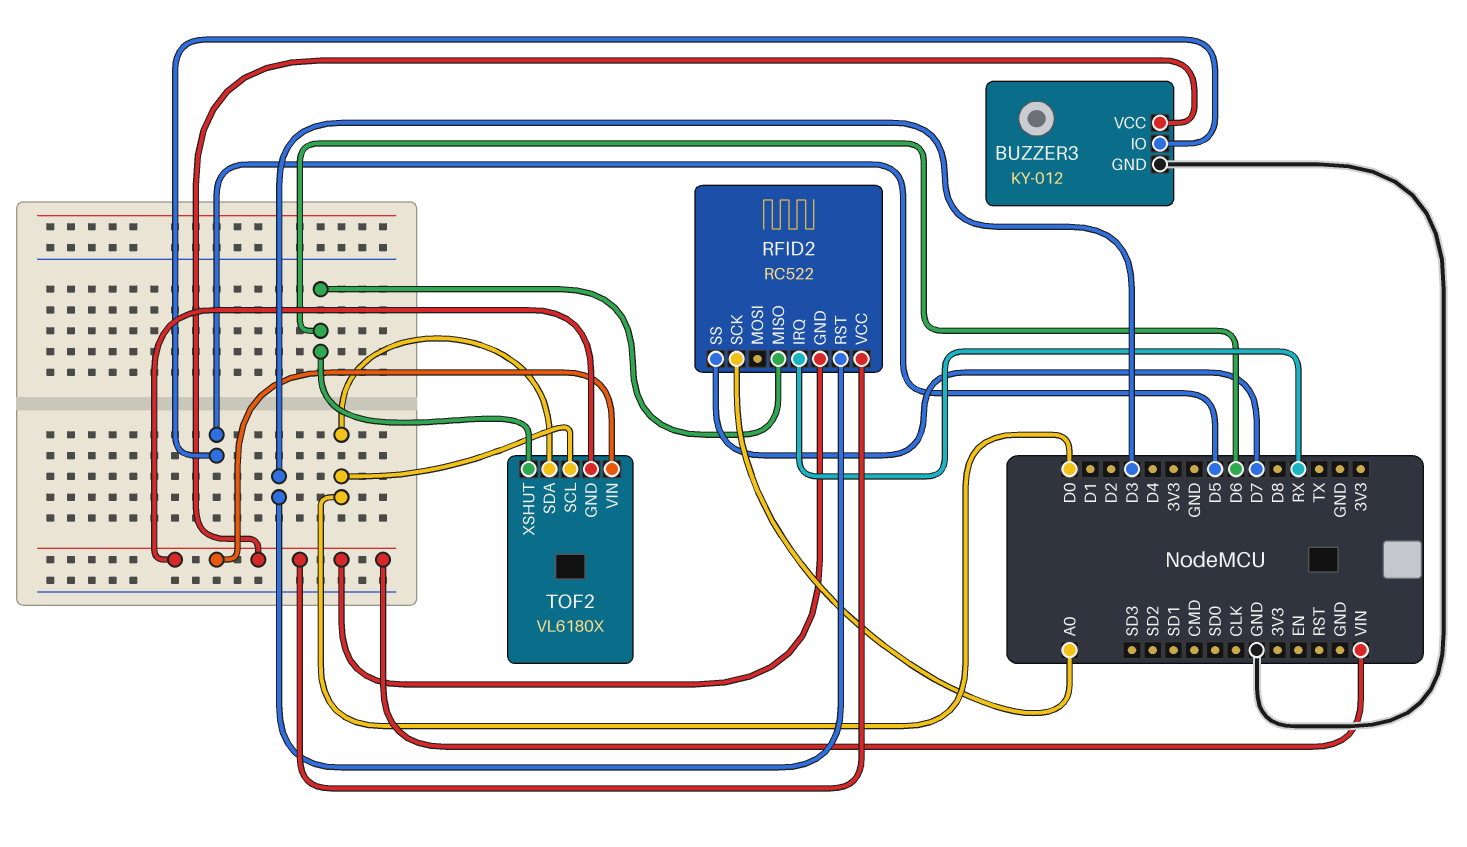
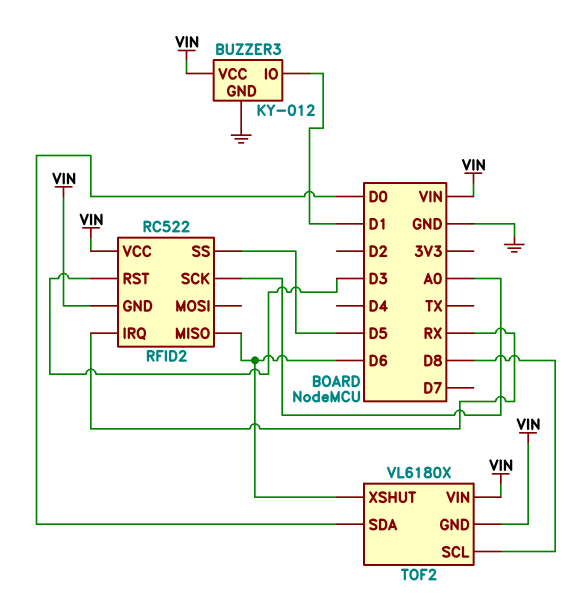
BUZZER3 pin IO: D5 -> D1
RFID2 pin SS: D7 -> D5
TOF2 pin SCL: D0 -> D8

